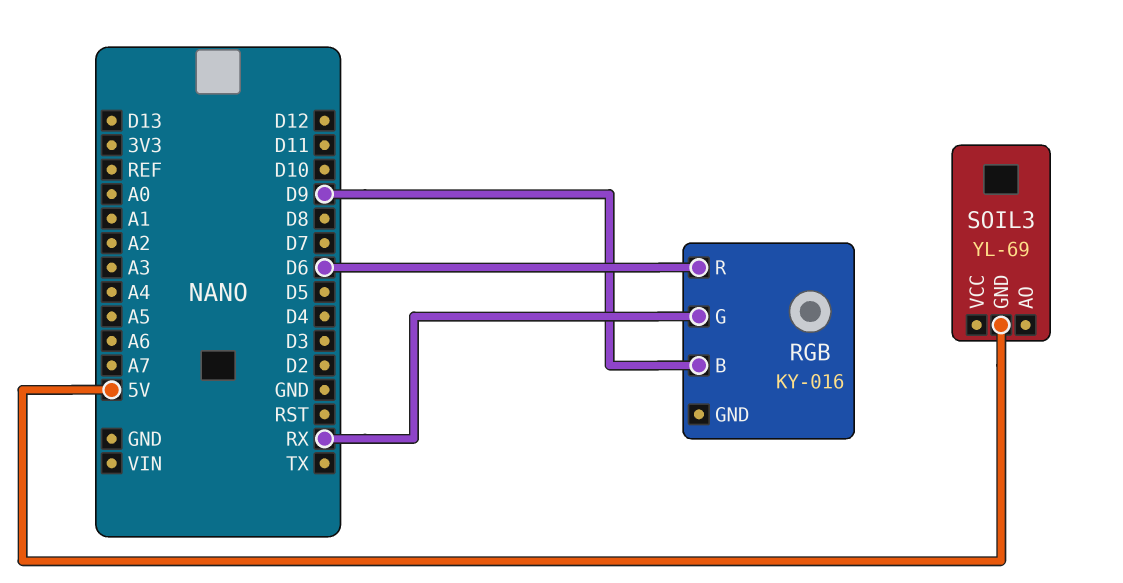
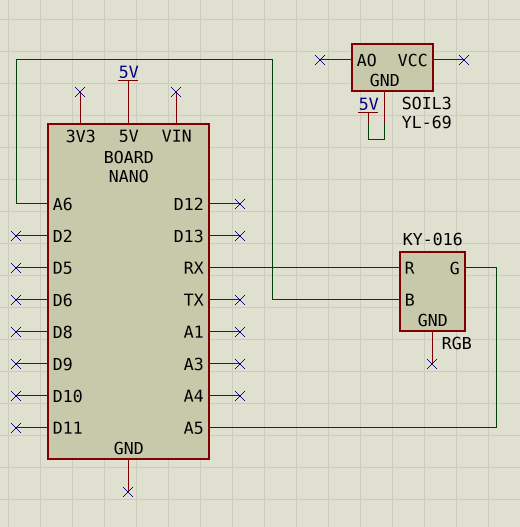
RGB pin B: D9 -> A6
RGB pin G: RX -> A5
RGB pin R: D6 -> RX

